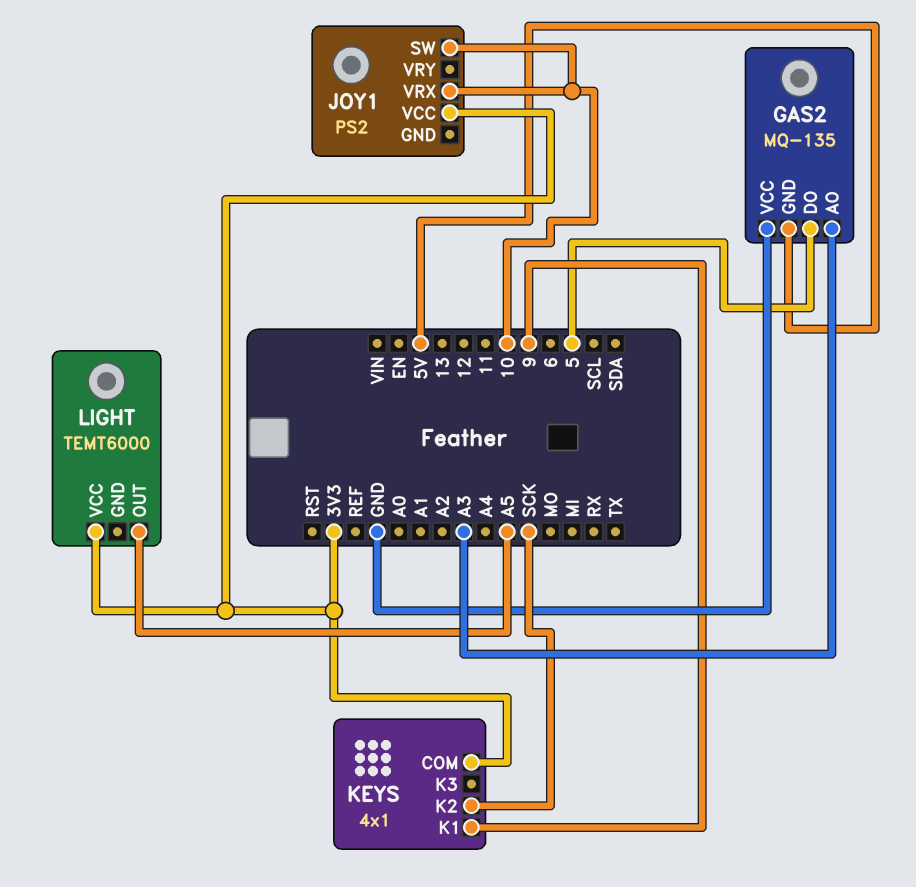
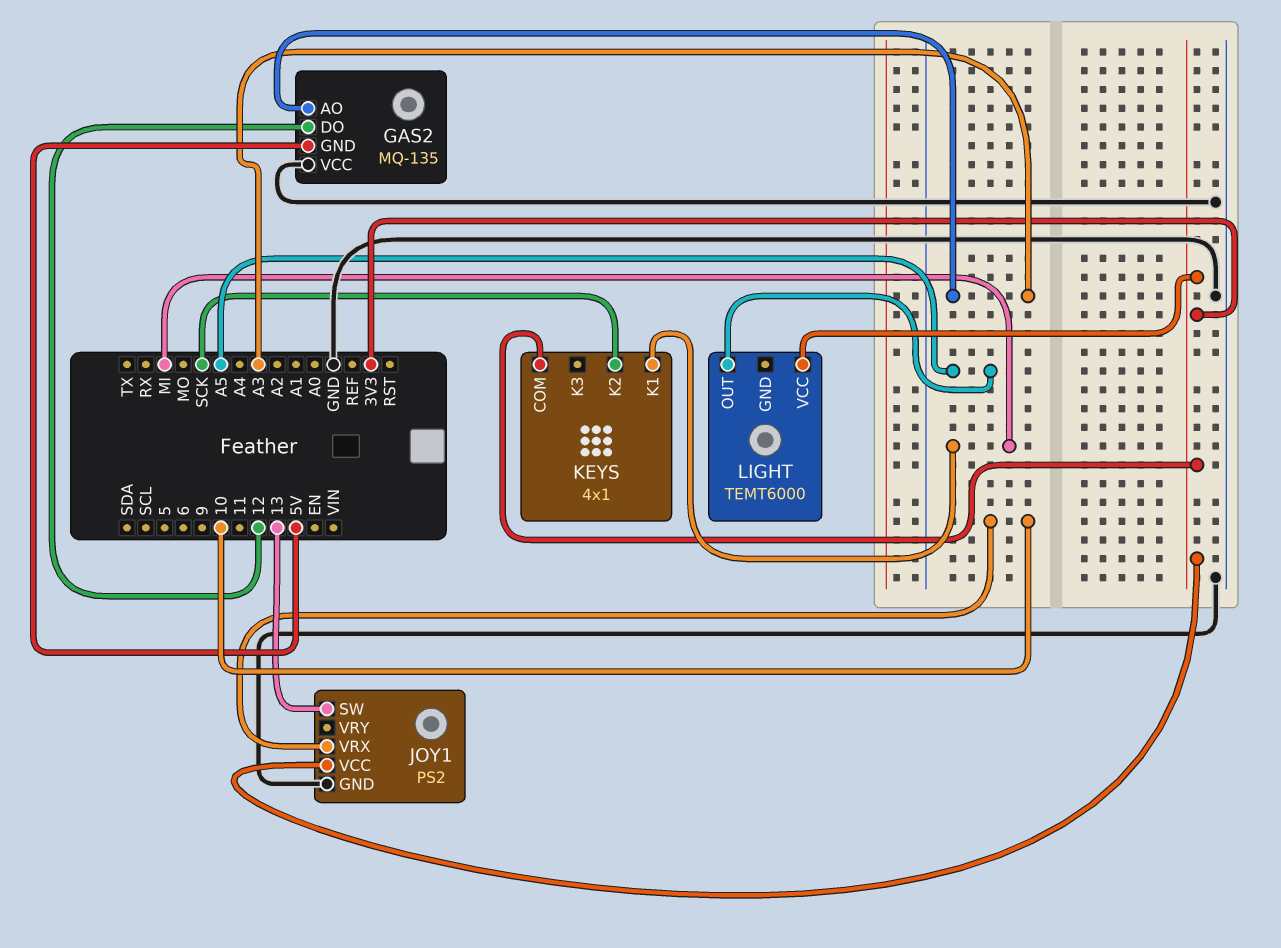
GAS2 pin DO: 5 -> 12
JOY1 pin GND: none -> GND
JOY1 pin SW: 10 -> 13
KEYS pin K1: 9 -> MI

